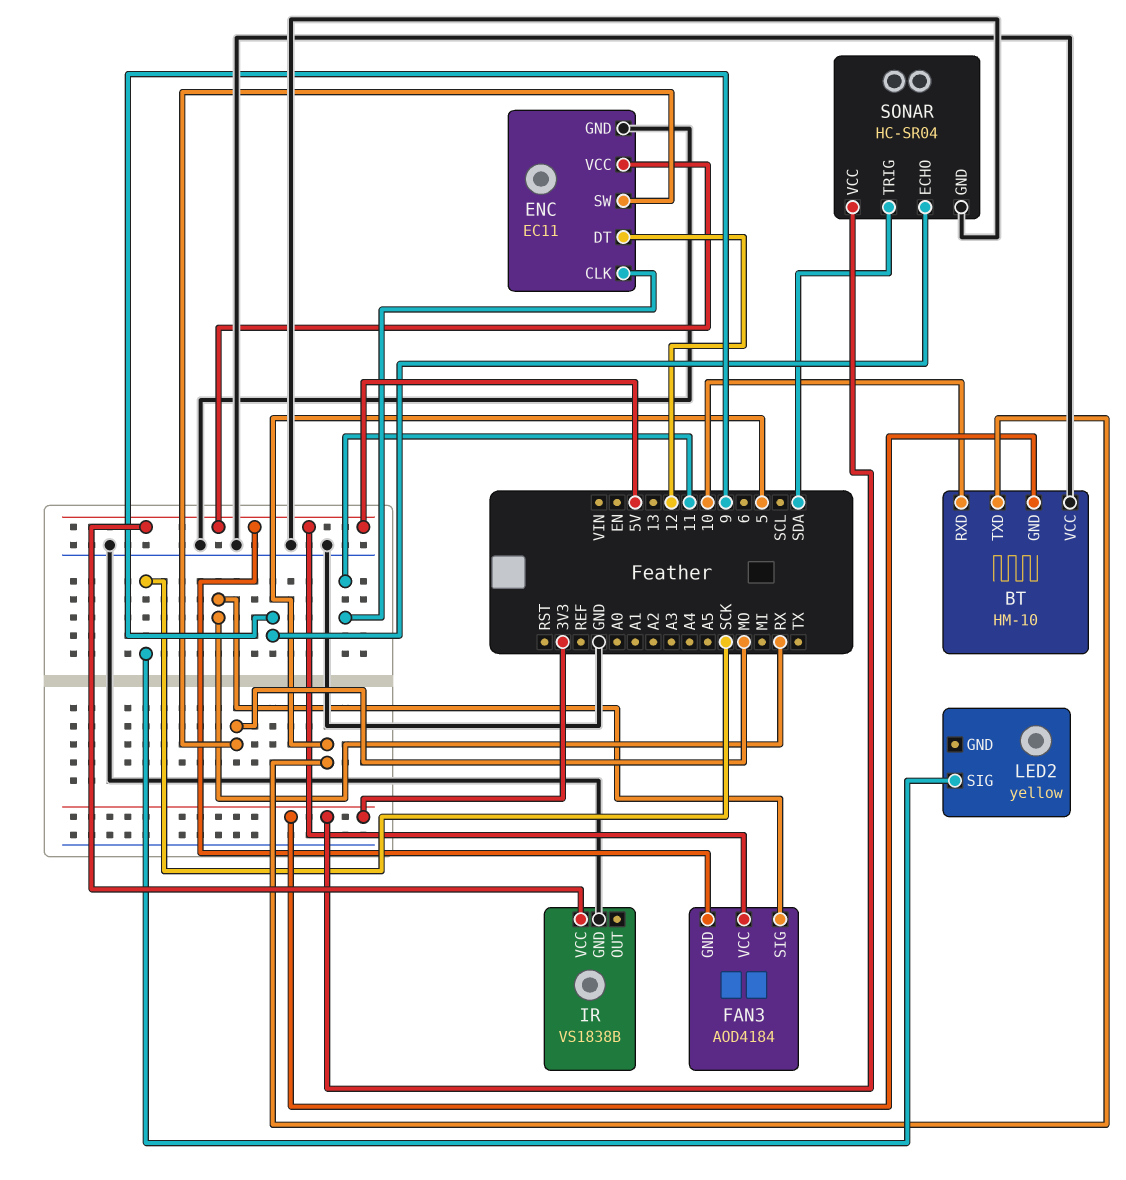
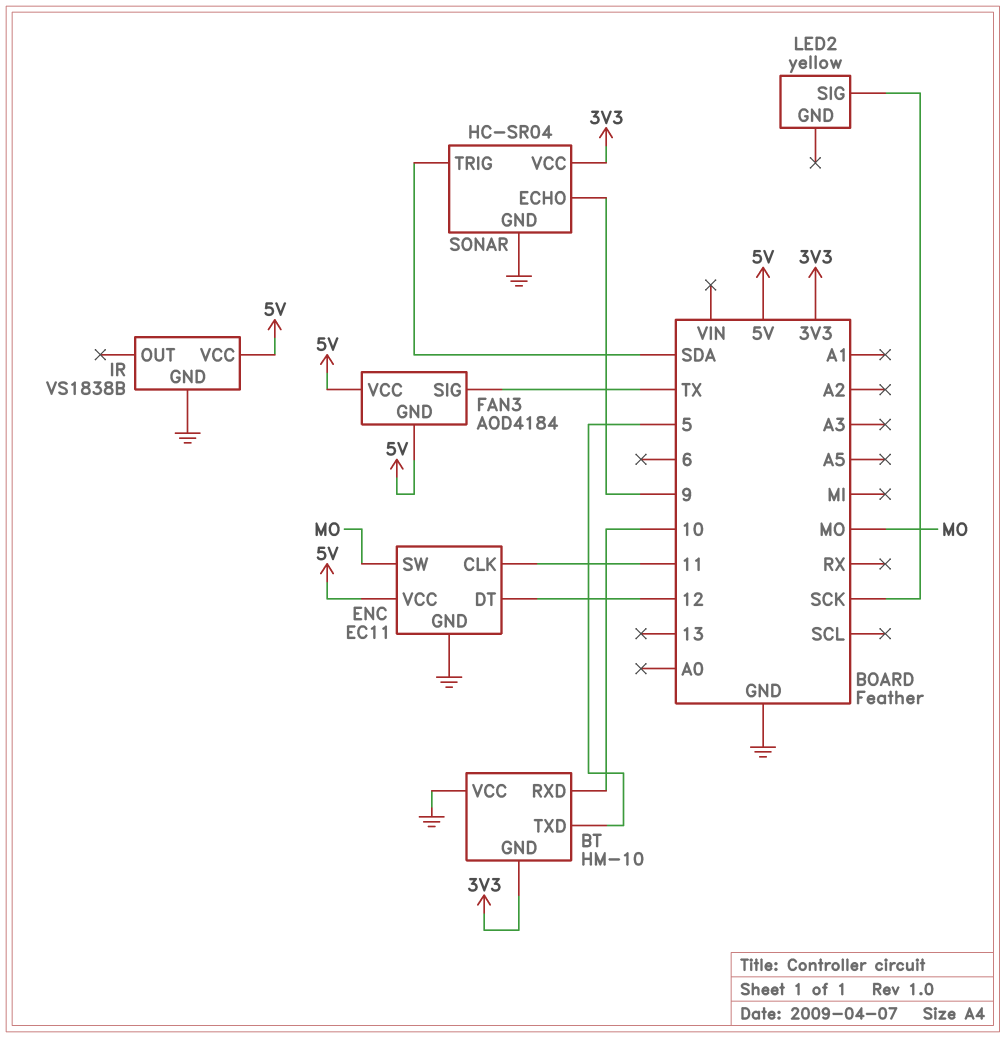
FAN3 pin SIG: RX -> TX

